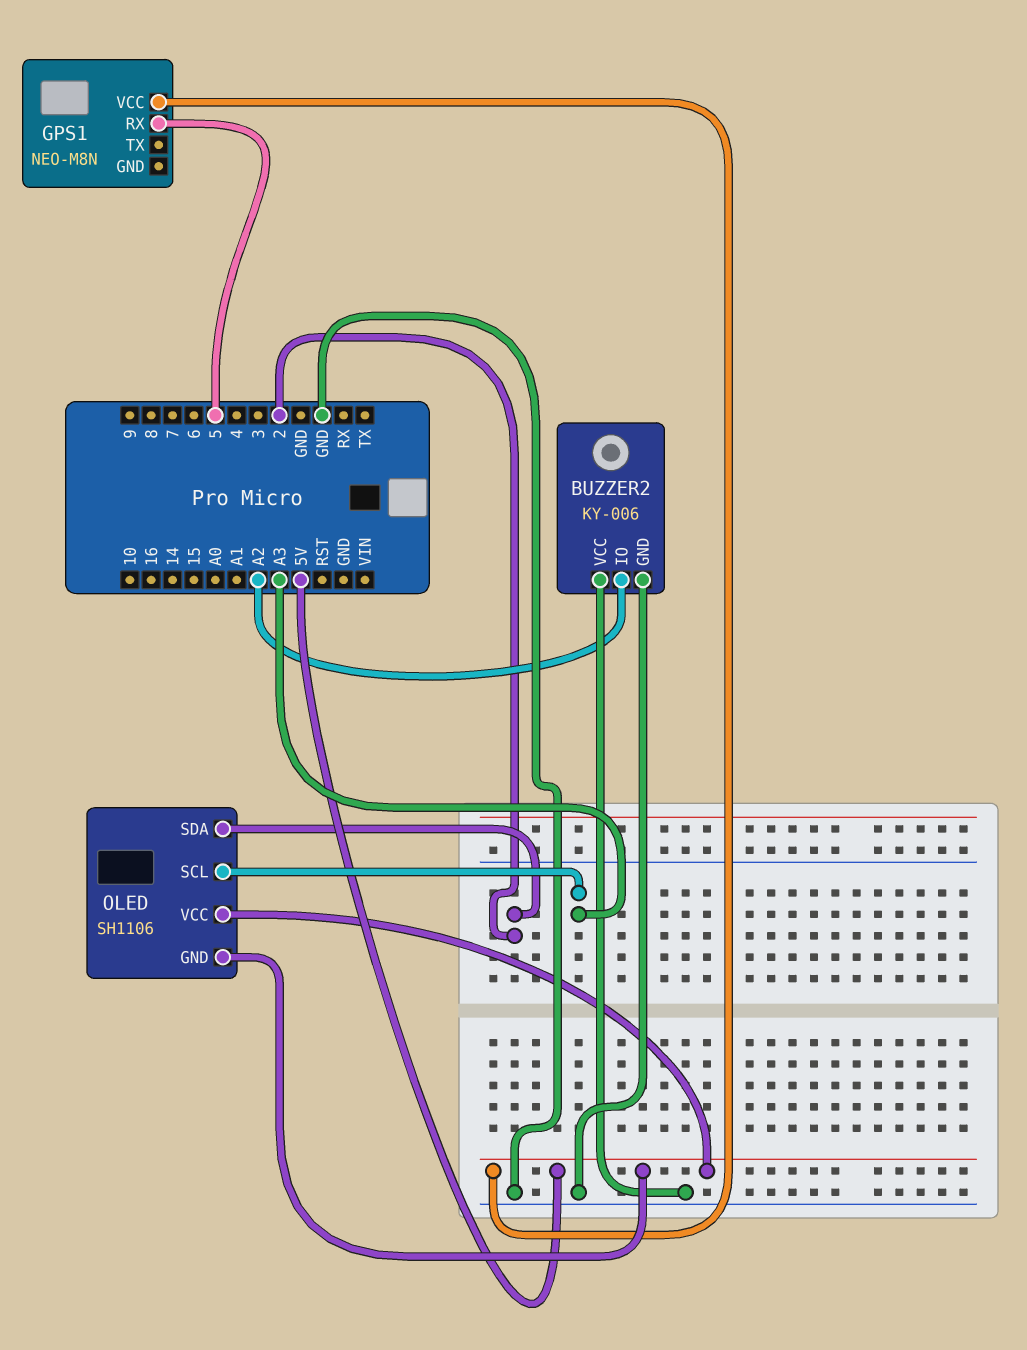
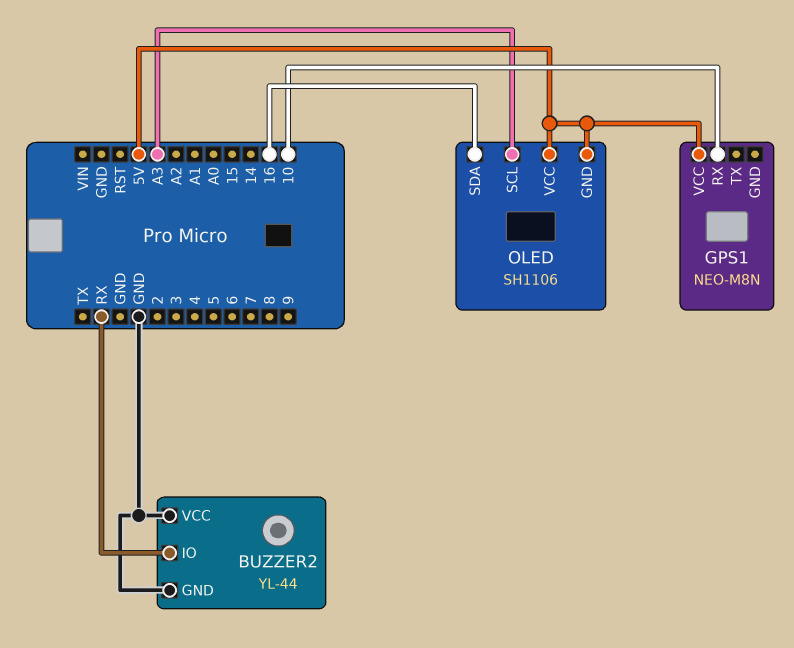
BUZZER2: KY-006 -> YL-44
BUZZER2 pin IO: A2 -> RX
GPS1 pin RX: 5 -> 10
OLED pin SDA: 2 -> 16

